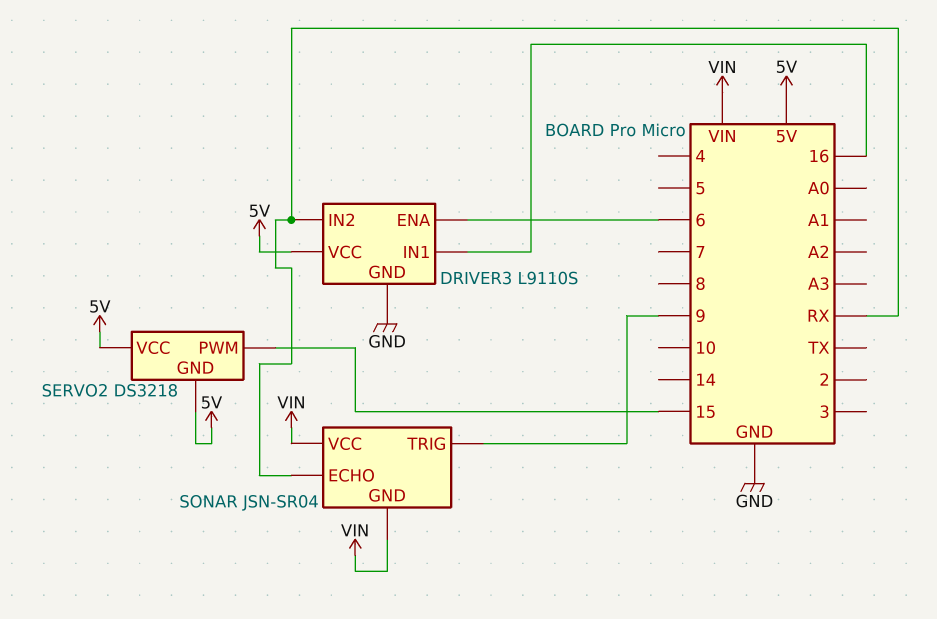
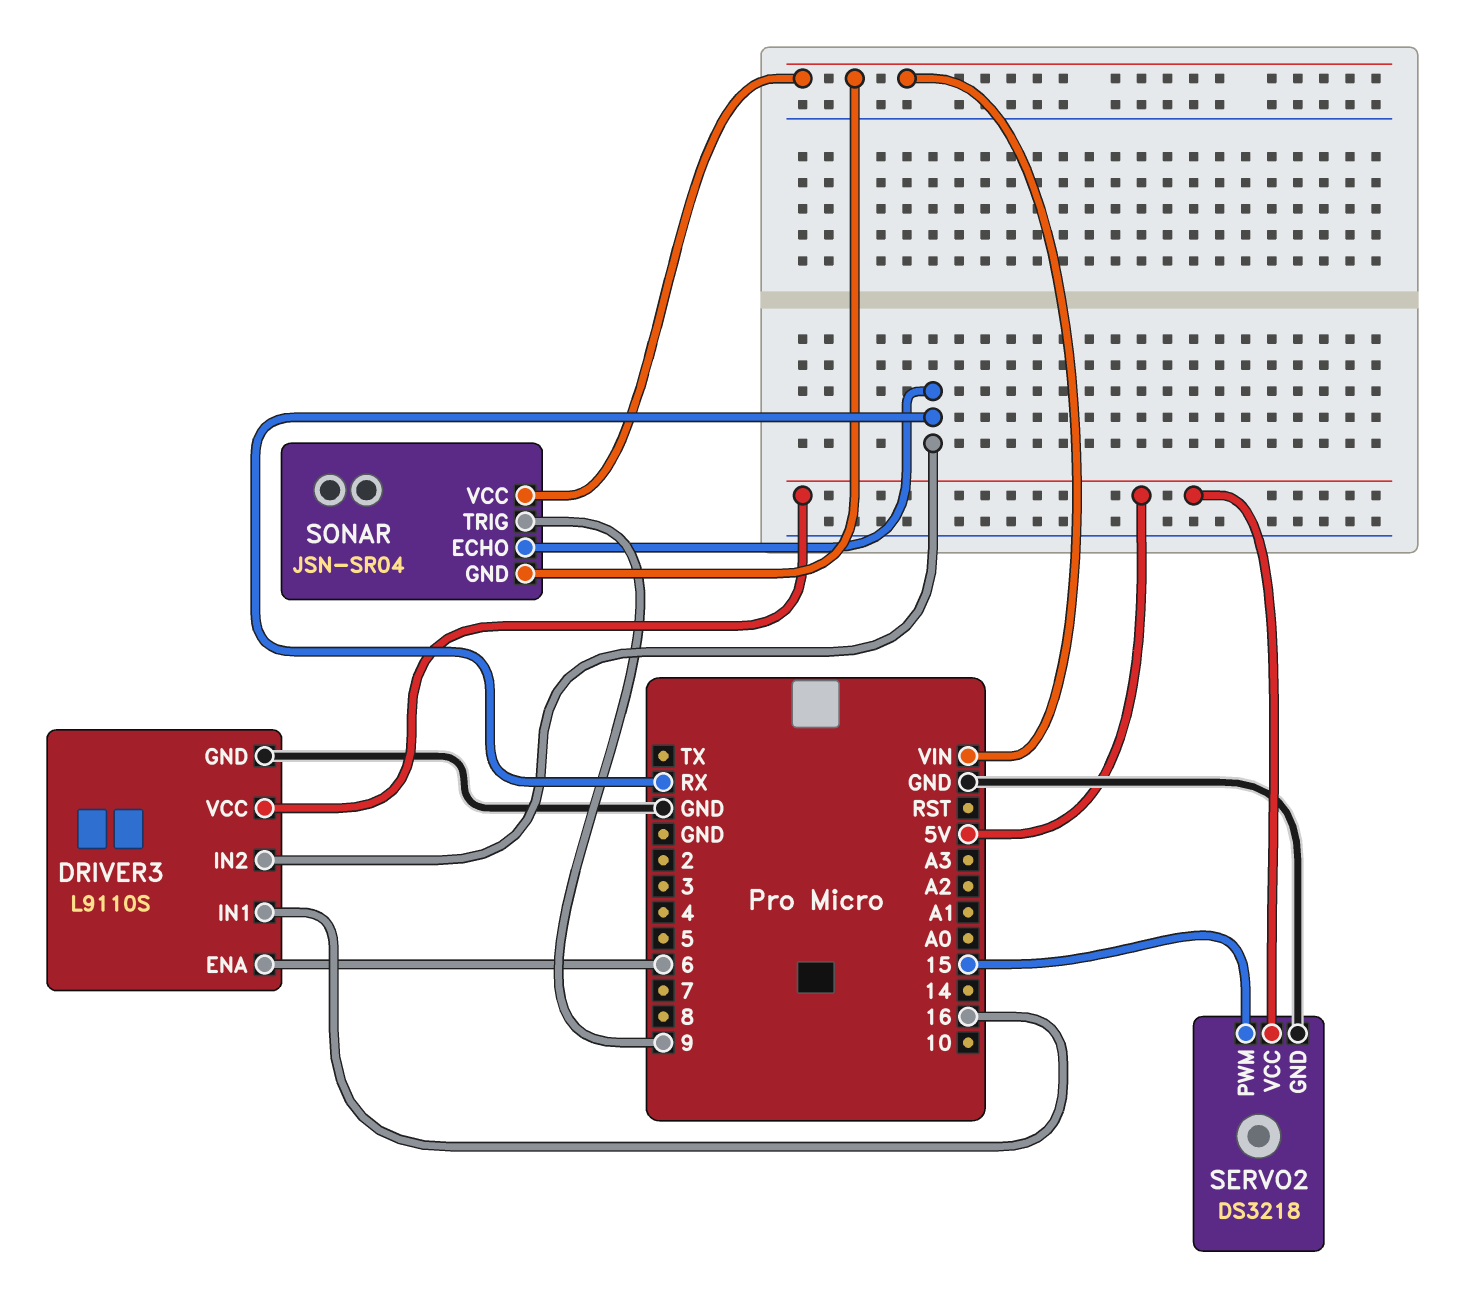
SERVO2 pin GND: 5V -> GND

